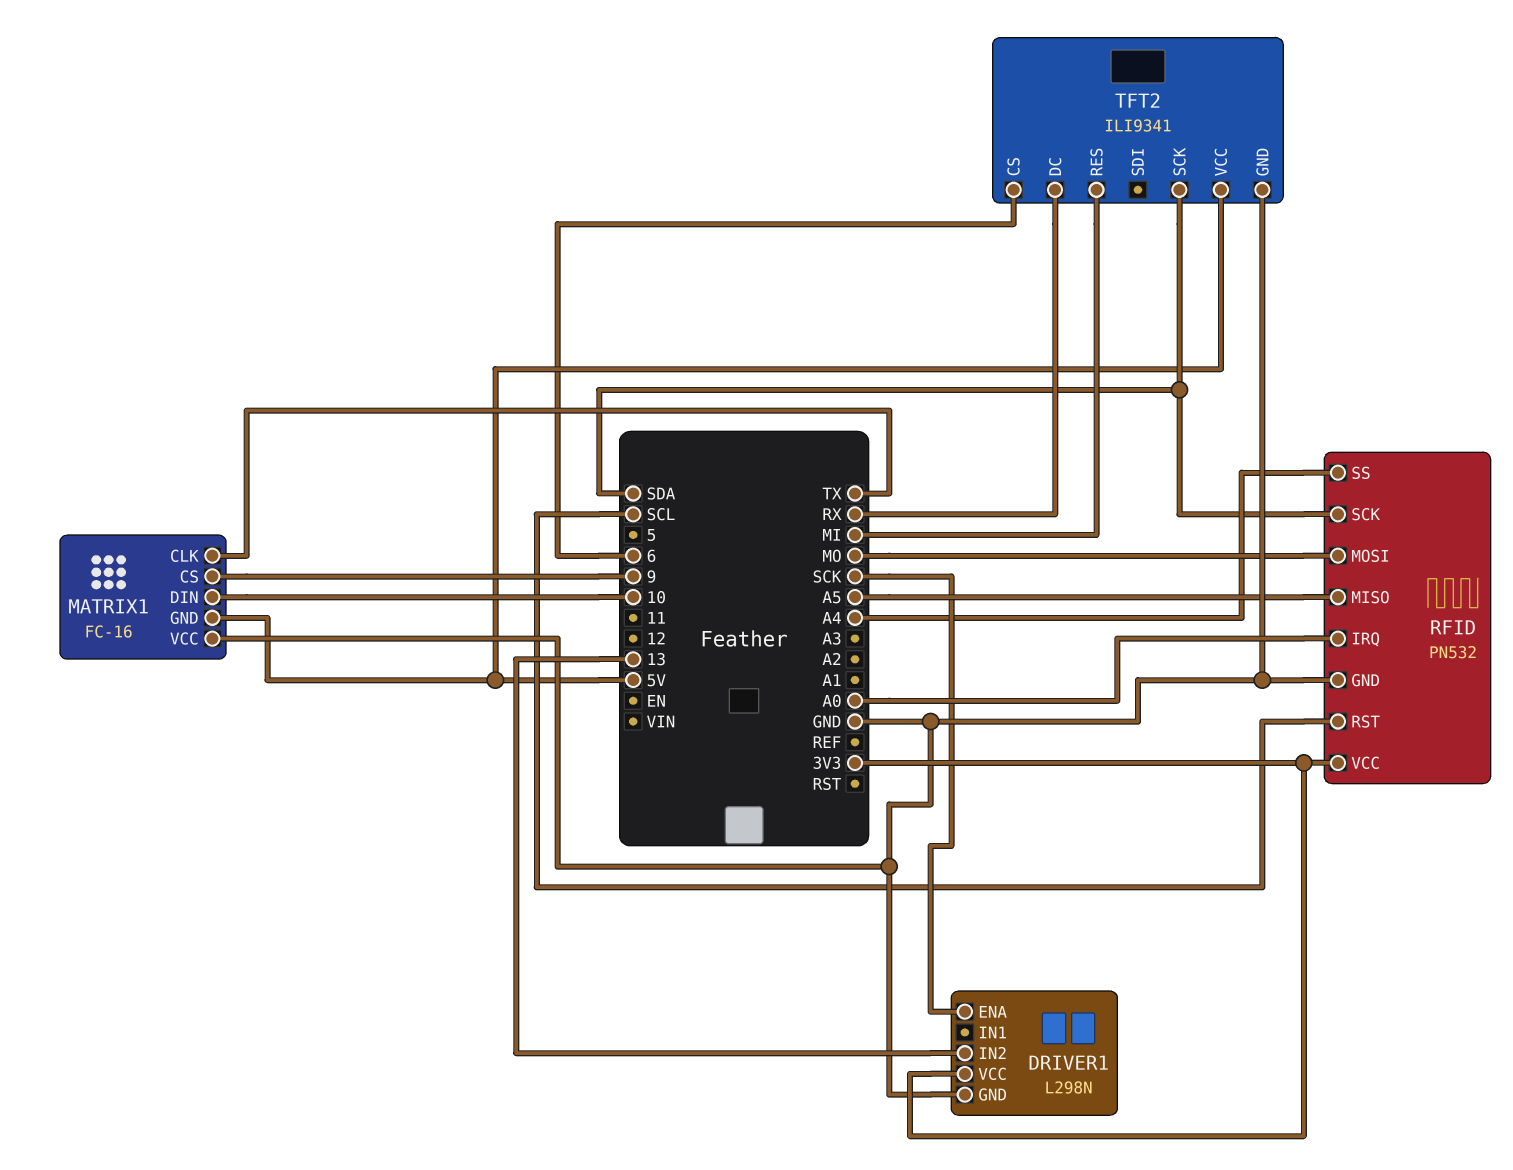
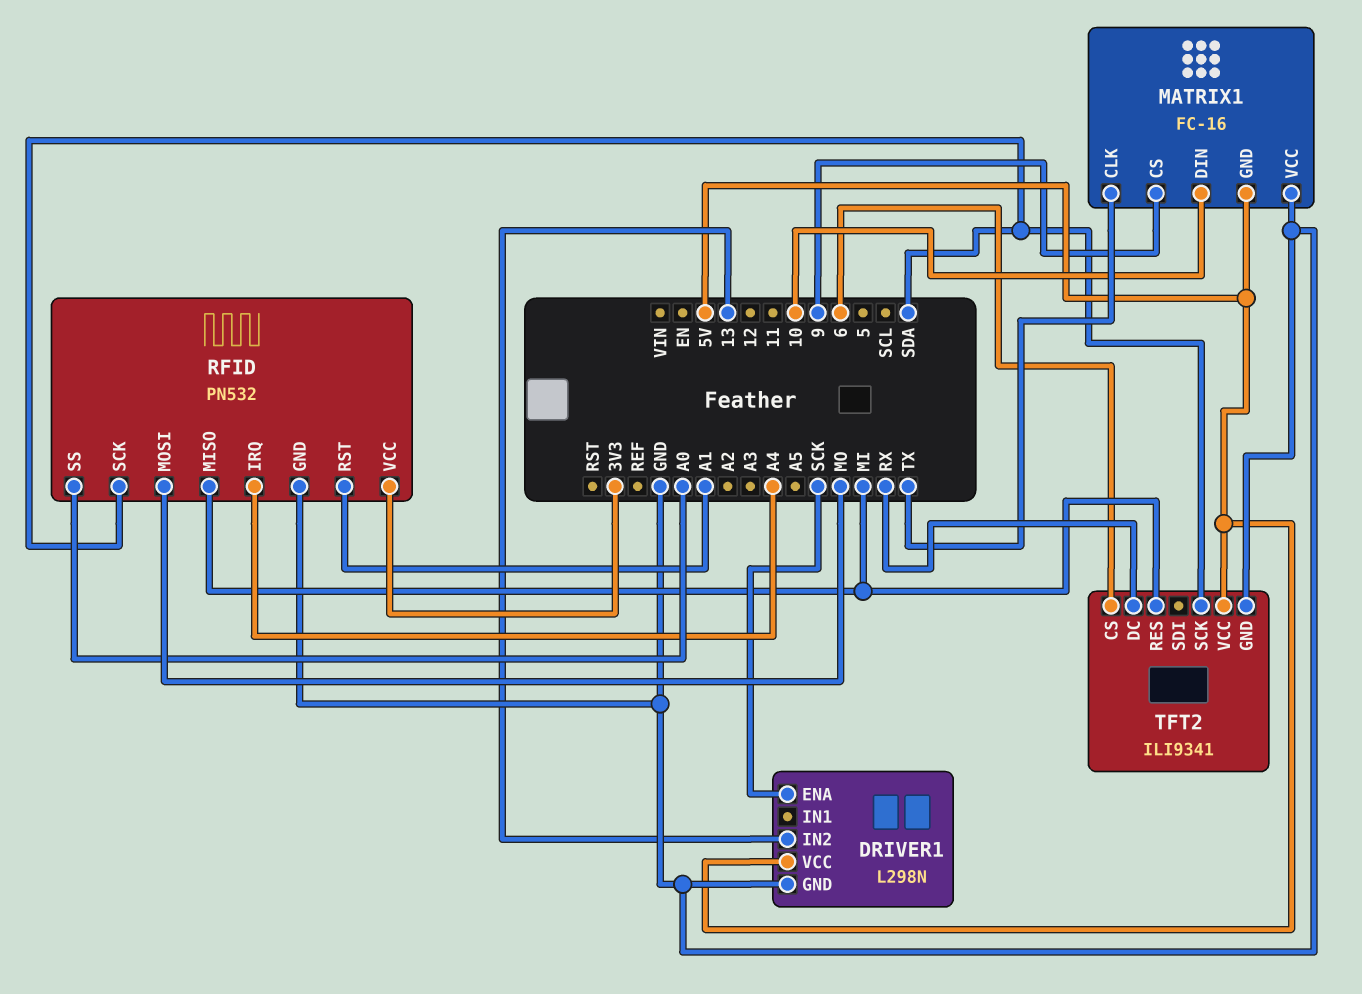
DRIVER1 pin VCC: 3V3 -> 5V
RFID pin IRQ: A0 -> A4
RFID pin MISO: A5 -> MI
RFID pin RST: SCL -> A1
RFID pin SS: A4 -> A0

